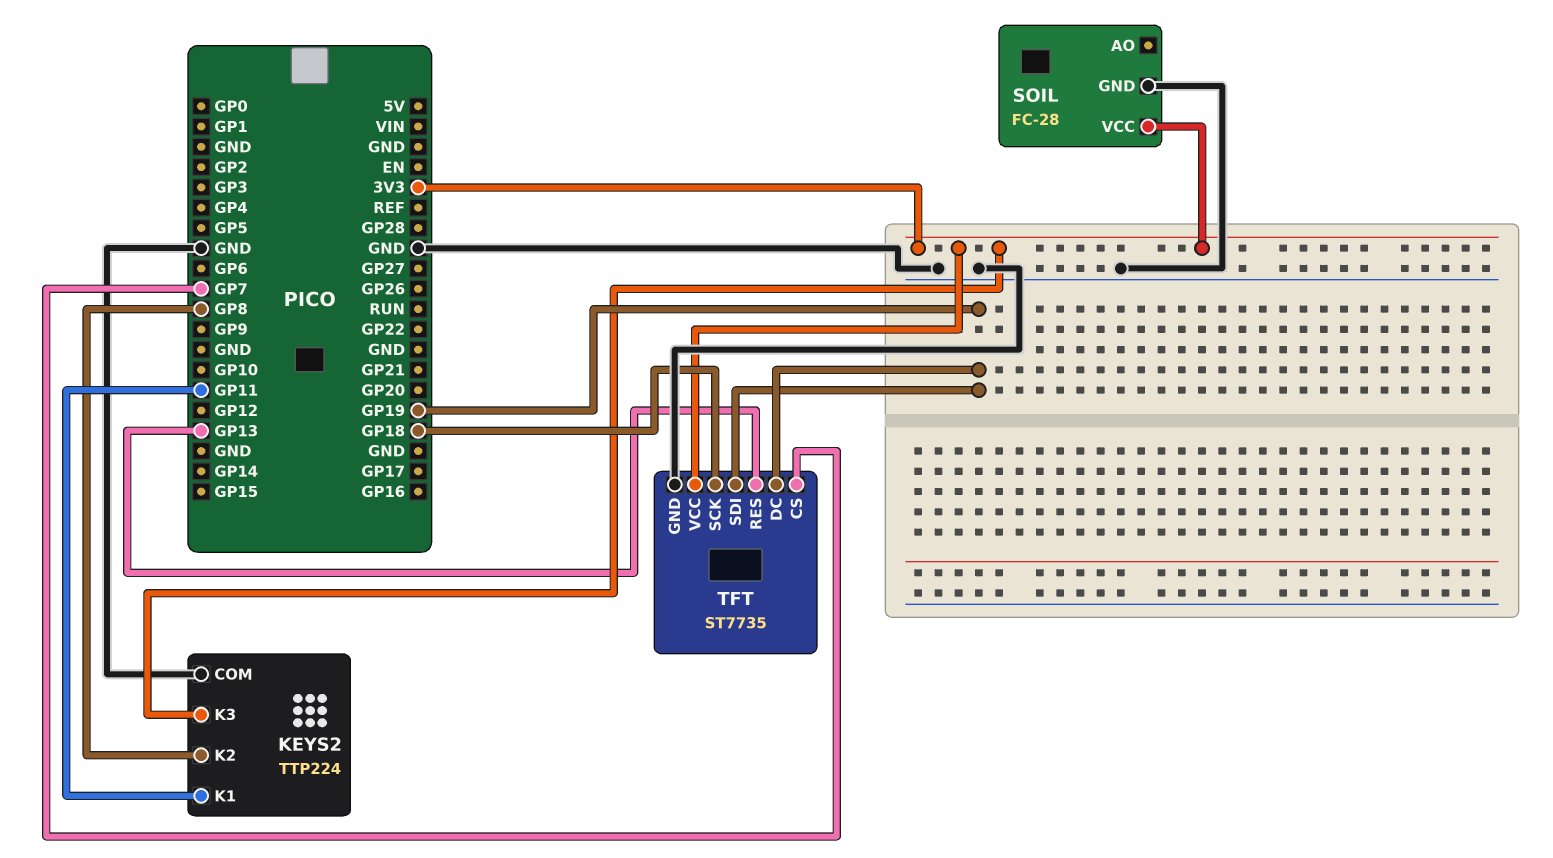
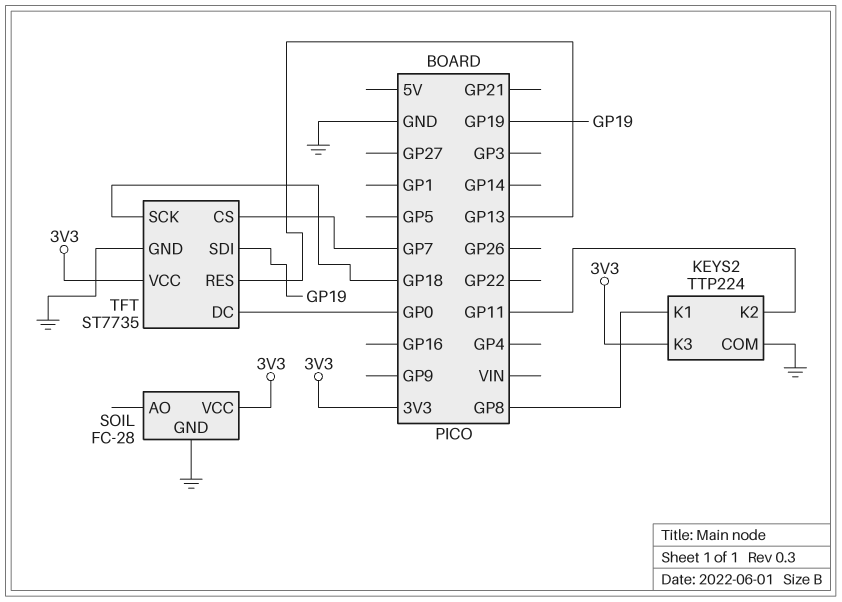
KEYS2 pin K1: GP11 -> GP8
KEYS2 pin K2: GP8 -> GP11
TFT pin DC: GP19 -> GP0

